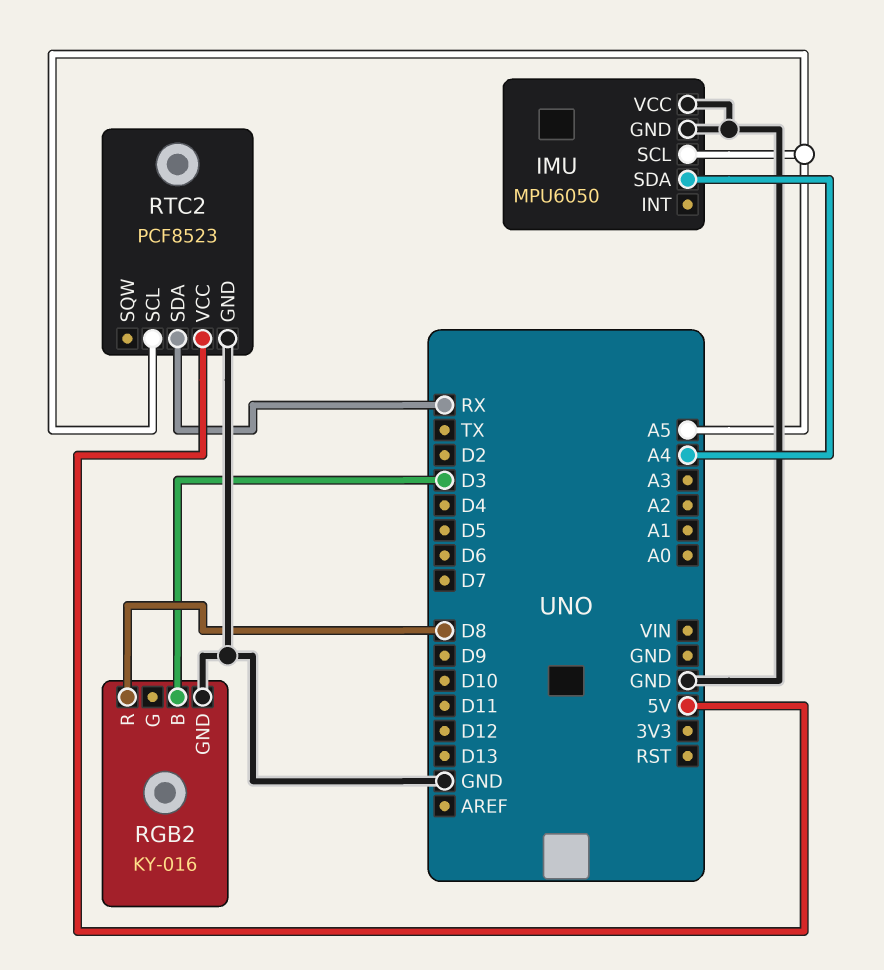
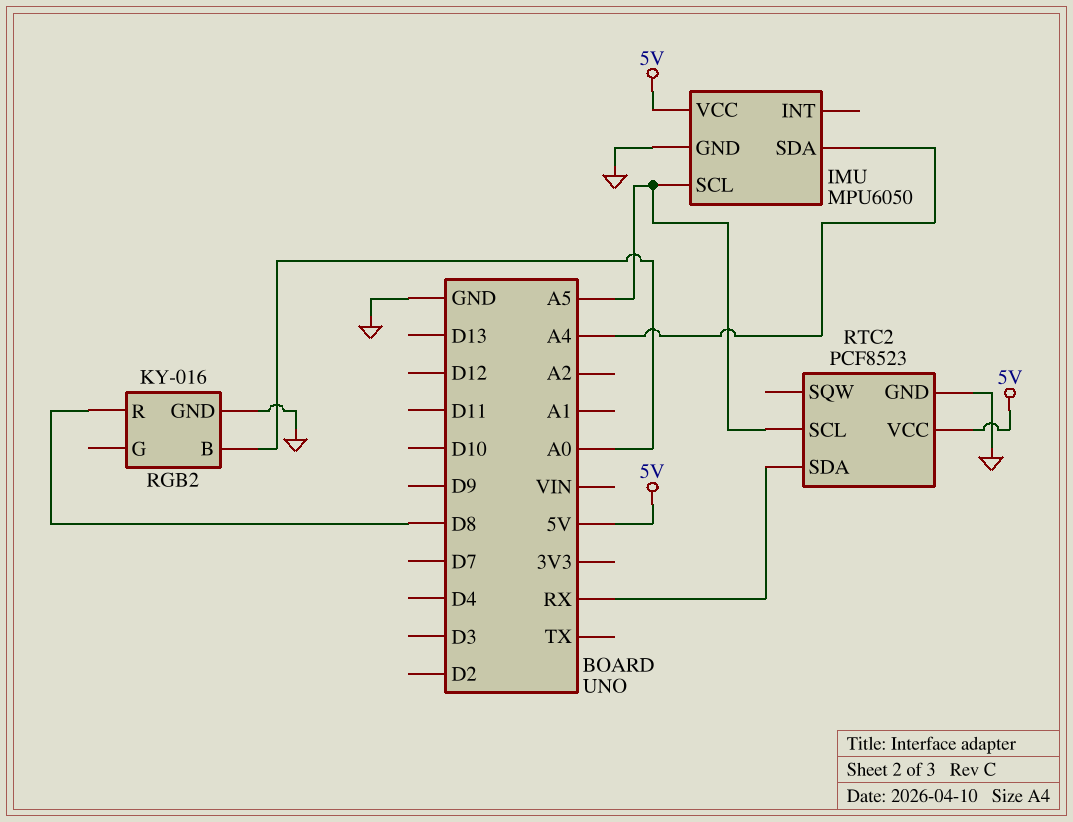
IMU pin VCC: GND -> 5V
RGB2 pin B: D3 -> A0

